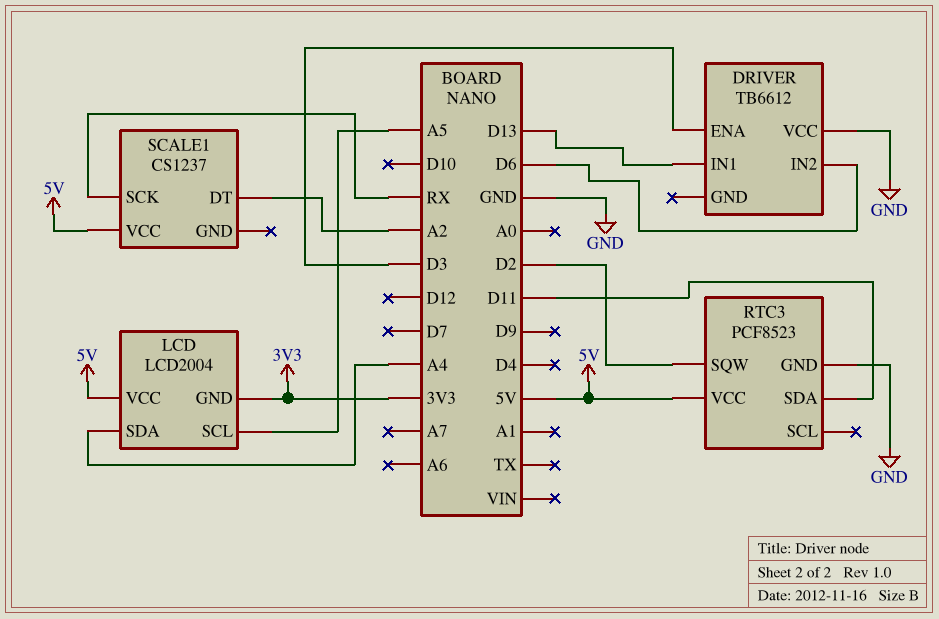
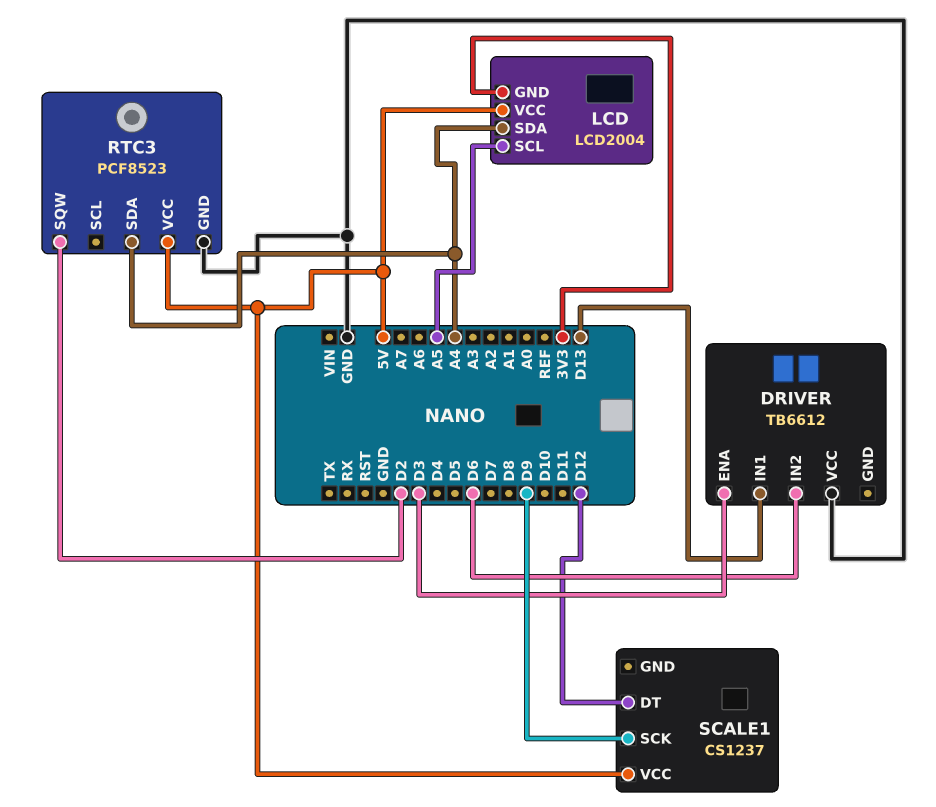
RTC3 pin SDA: D11 -> A4
SCALE1 pin DT: A2 -> D12
SCALE1 pin SCK: RX -> D9

